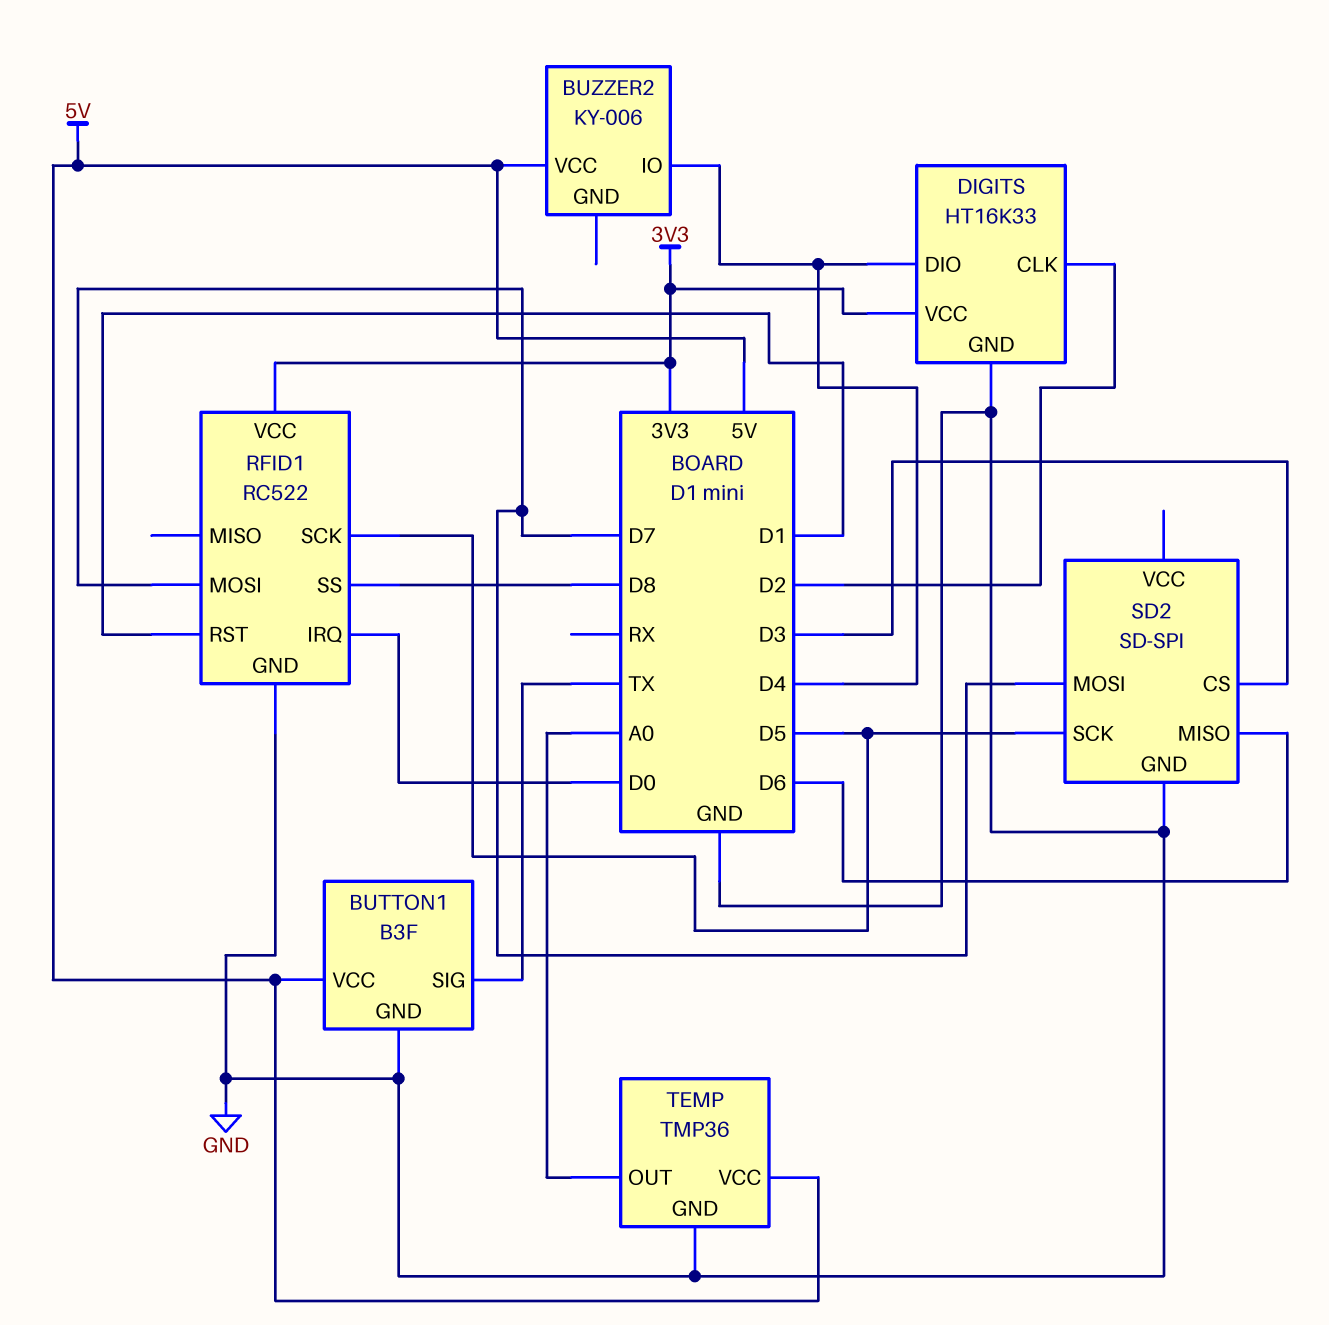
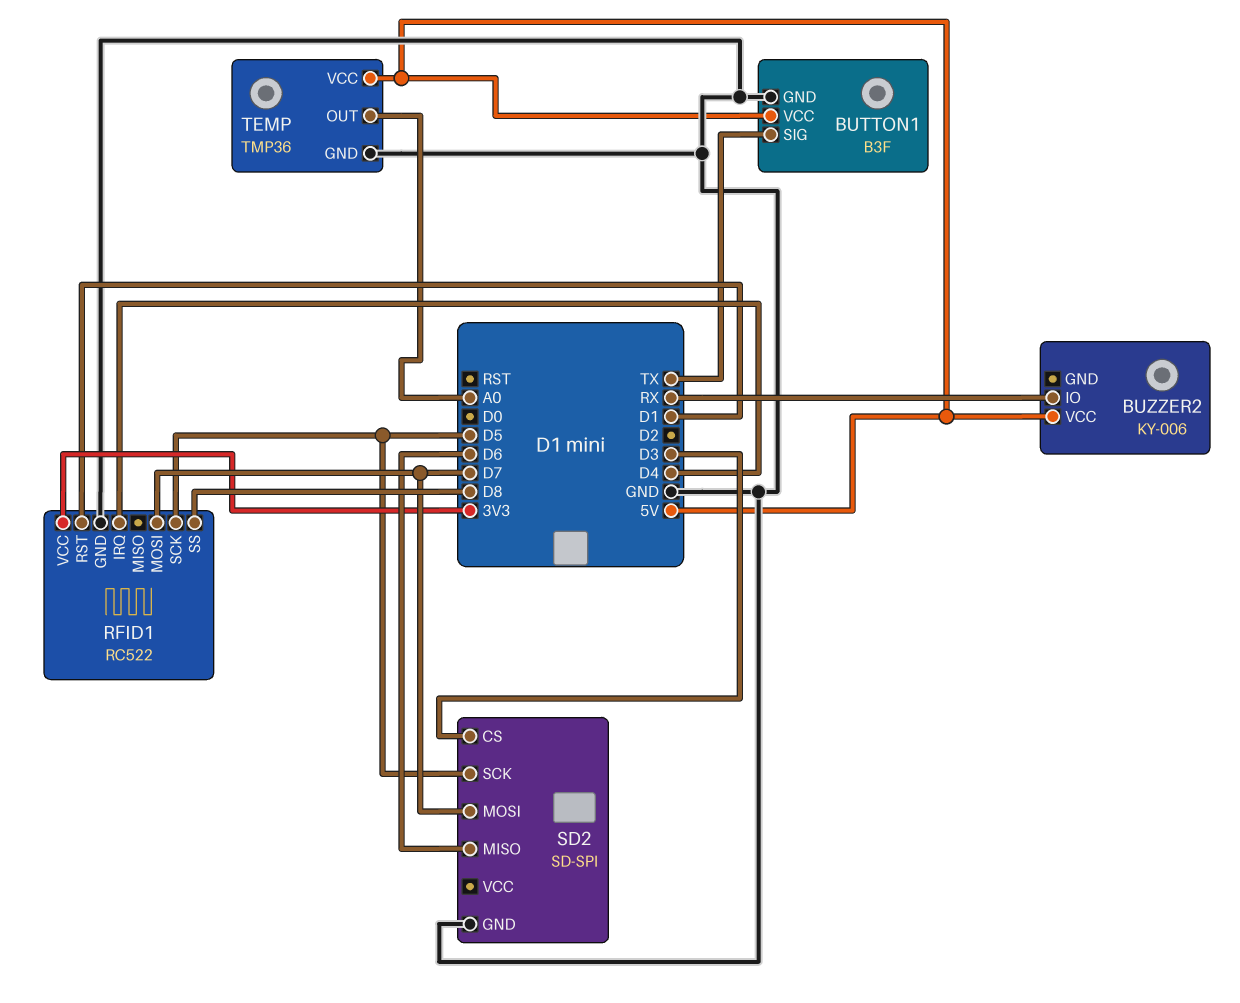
BUZZER2 pin IO: D4 -> RX
DIGITS: HT16K33 -> none
DIGITS pin CLK: D2 -> none
DIGITS pin DIO: D4 -> none
DIGITS pin GND: GND -> none
DIGITS pin VCC: 3V3 -> none
RFID1 pin IRQ: D0 -> D4

